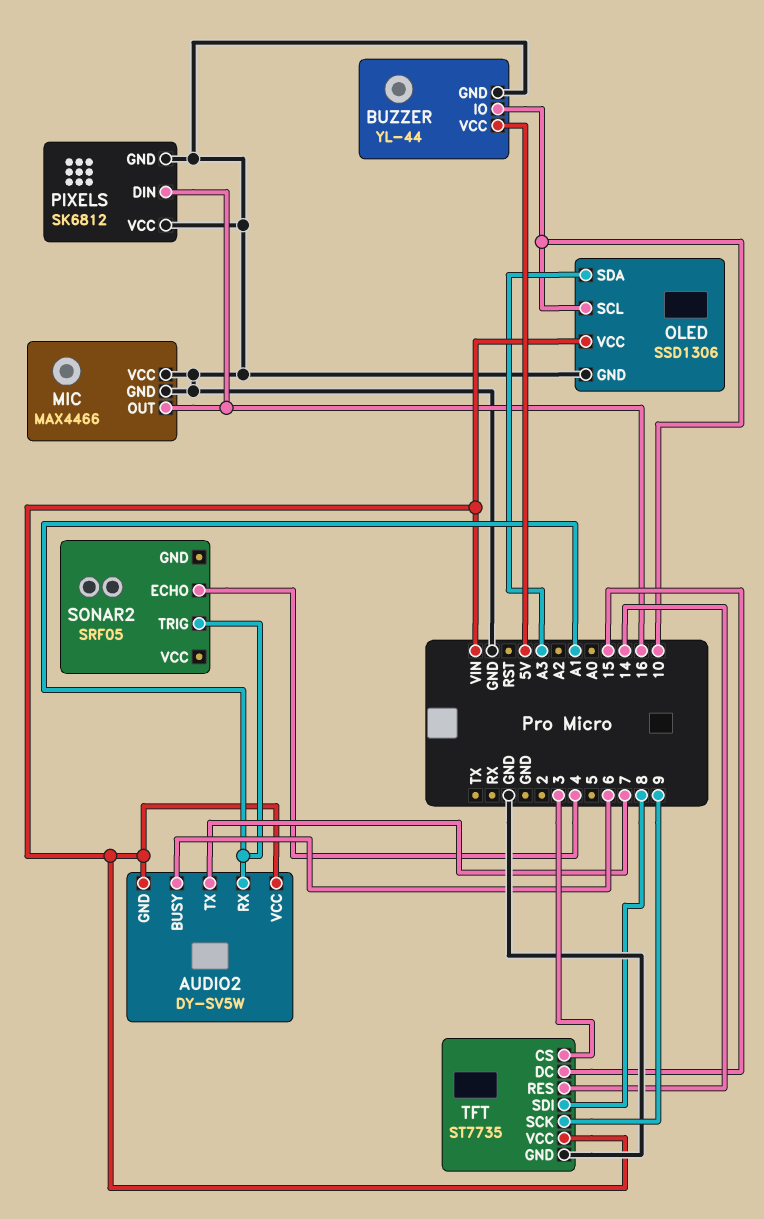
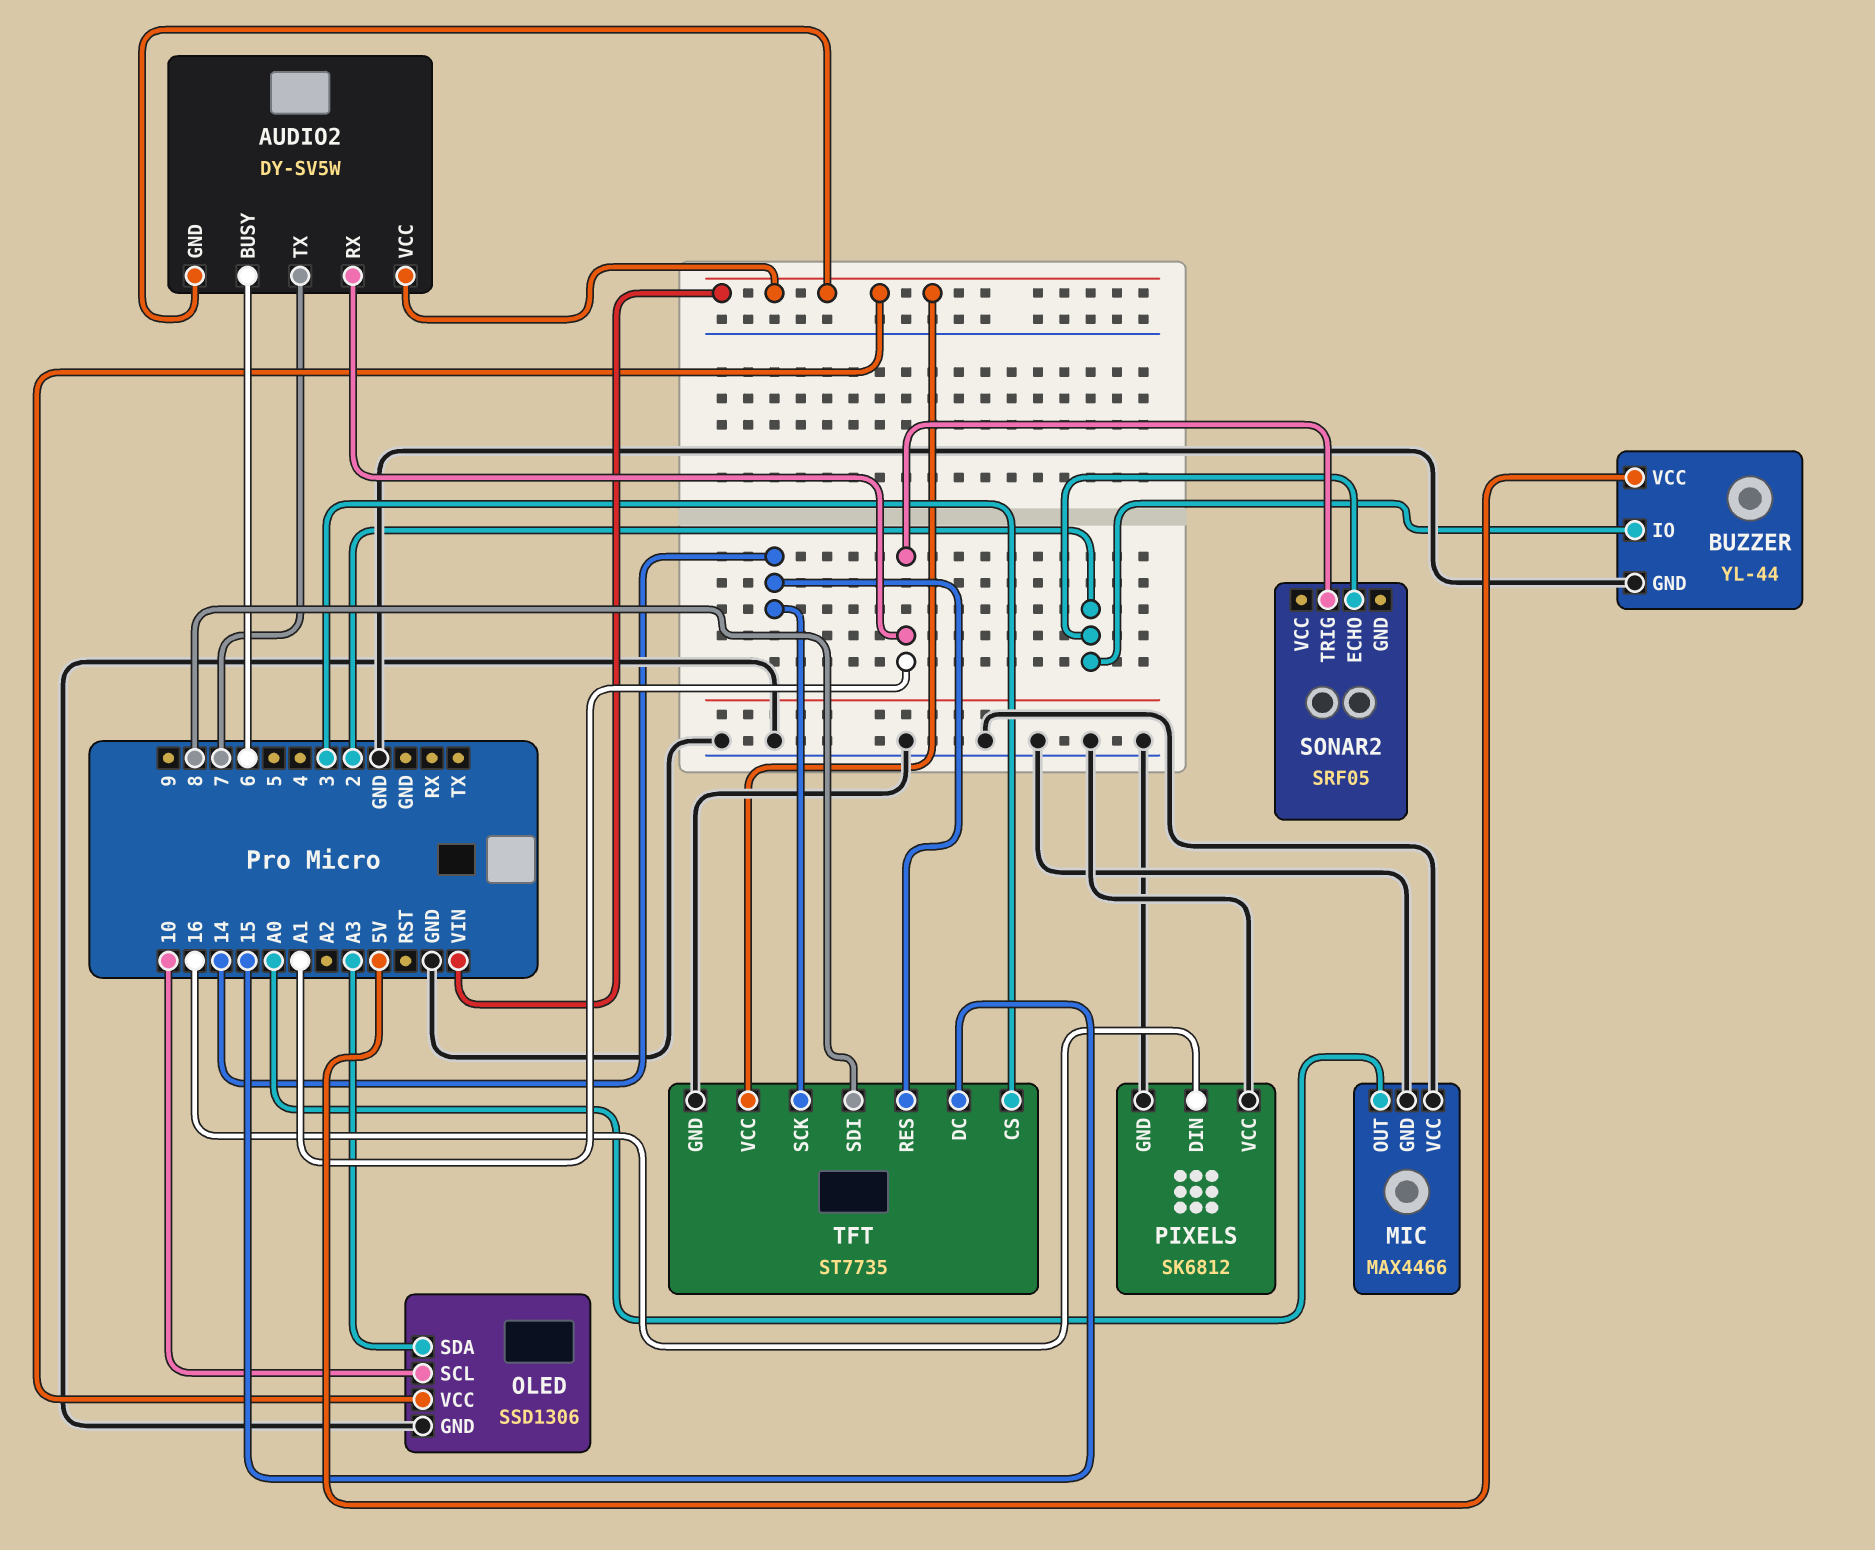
BUZZER pin IO: 10 -> 2
MIC pin OUT: 16 -> A0
SONAR2 pin ECHO: 4 -> 2
TFT pin SCK: 9 -> 14

